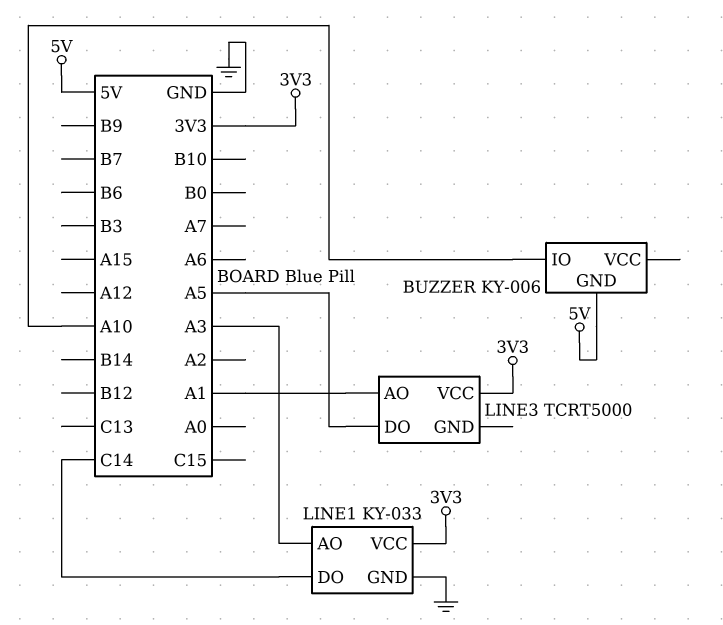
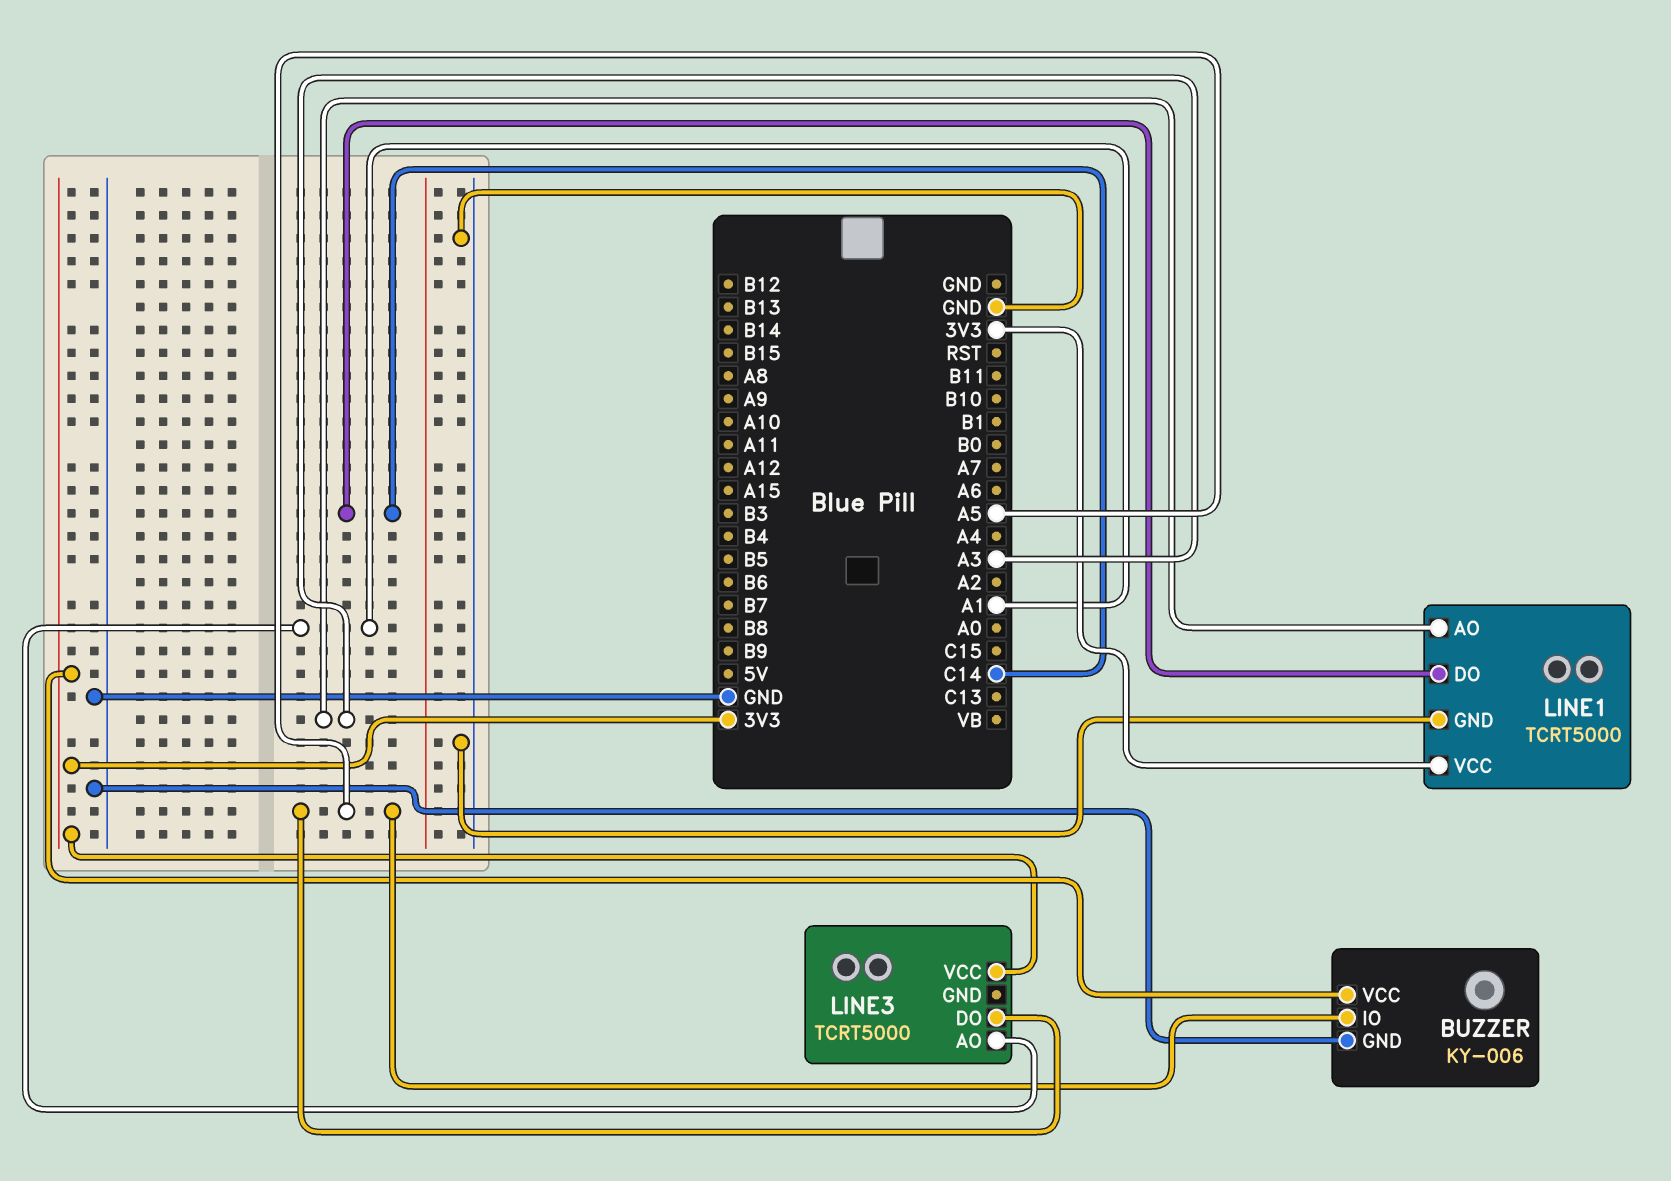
BUZZER pin GND: 5V -> GND
BUZZER pin IO: A10 -> A5
BUZZER pin VCC: none -> 3V3
LINE1: KY-033 -> TCRT5000

